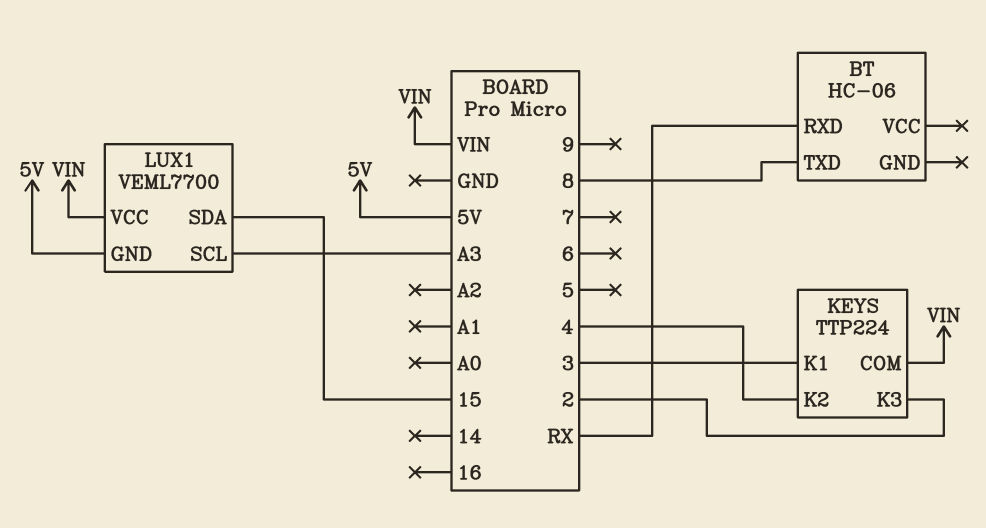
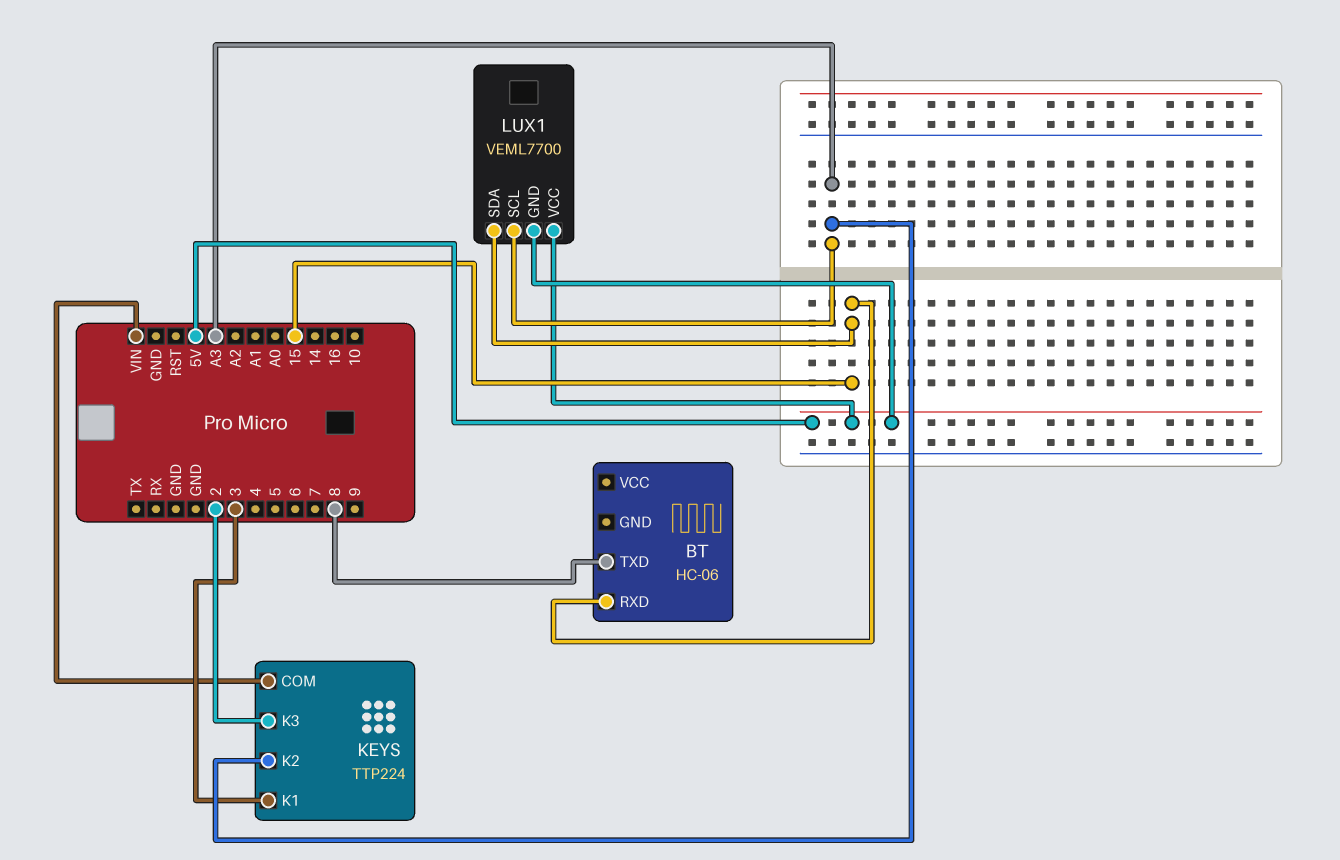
BT pin RXD: RX -> 15
KEYS pin K2: 4 -> A3
LUX1 pin VCC: VIN -> 5V

